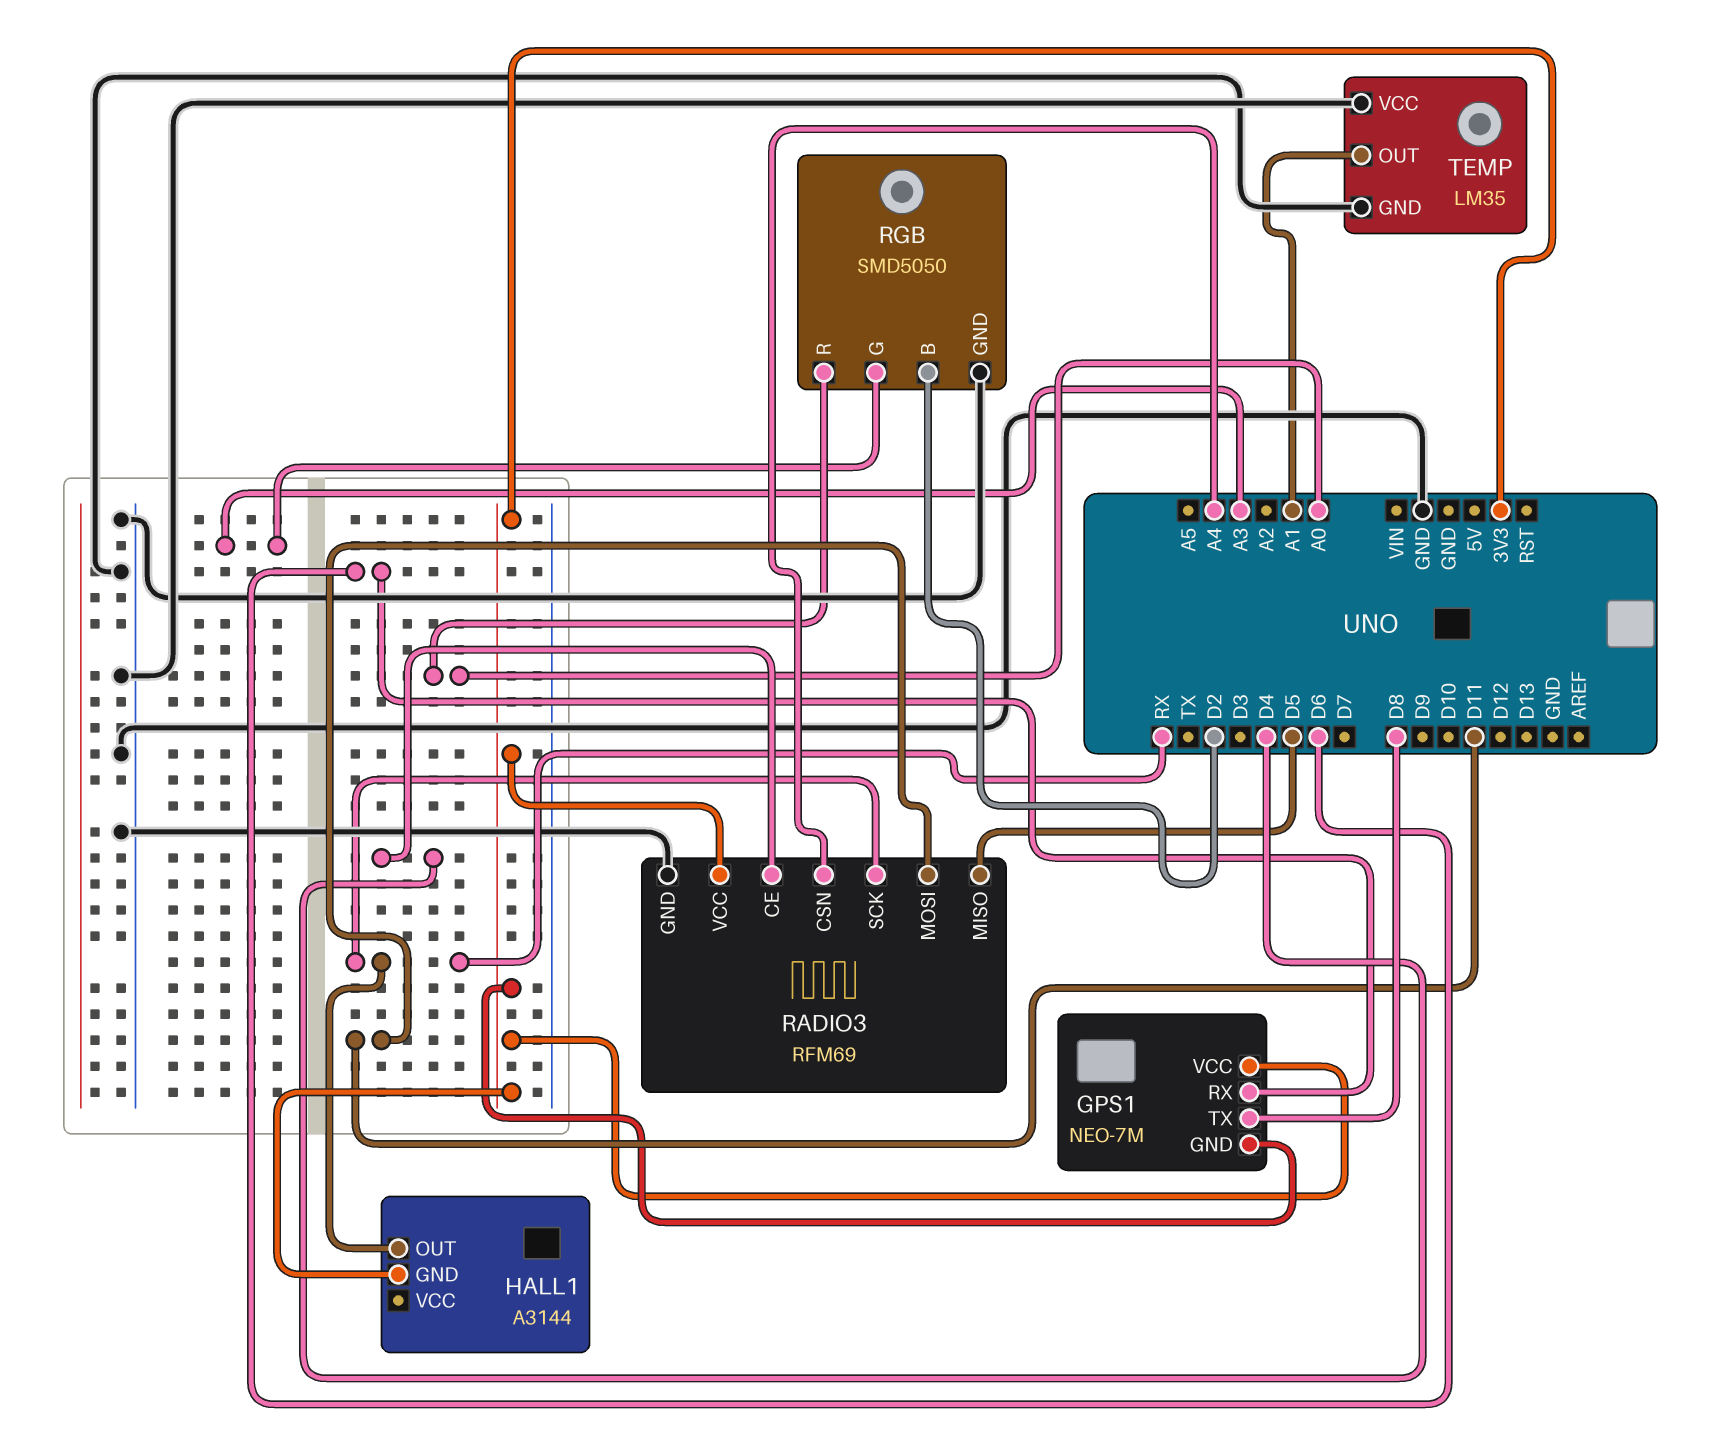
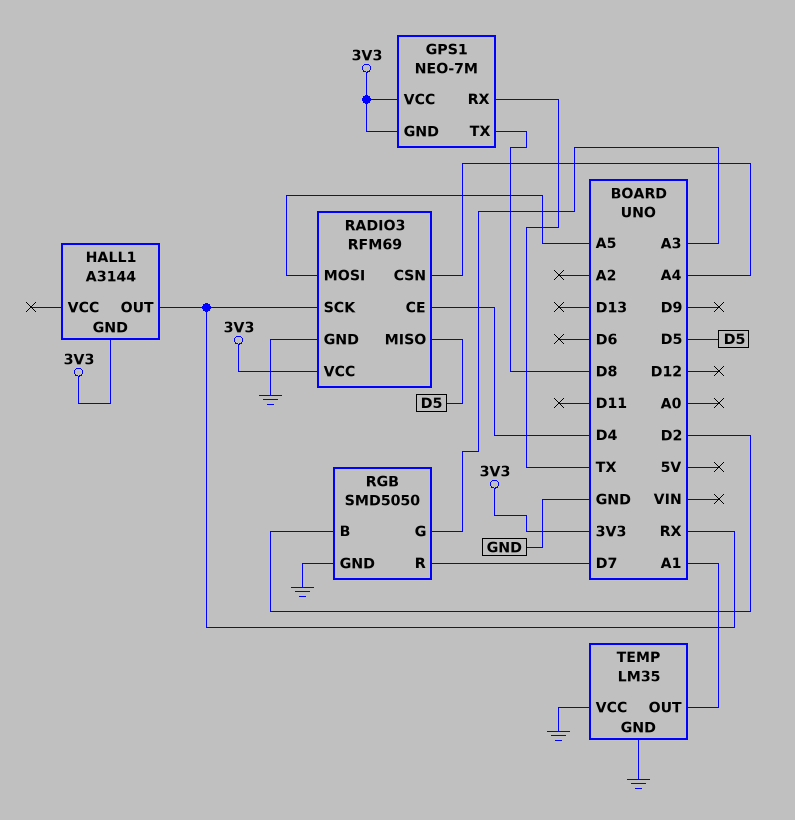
GPS1 pin RX: D6 -> TX
RADIO3 pin MOSI: D11 -> A5
RGB pin R: A0 -> D7

